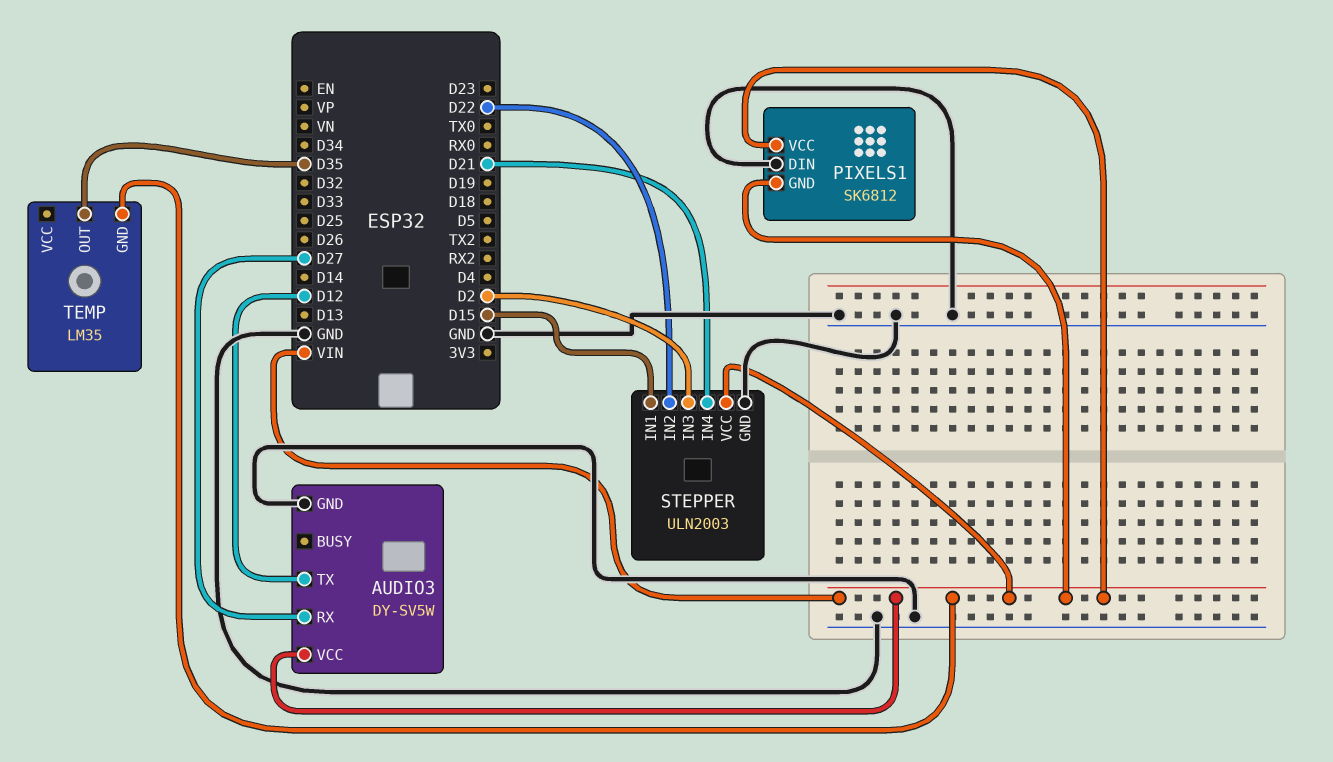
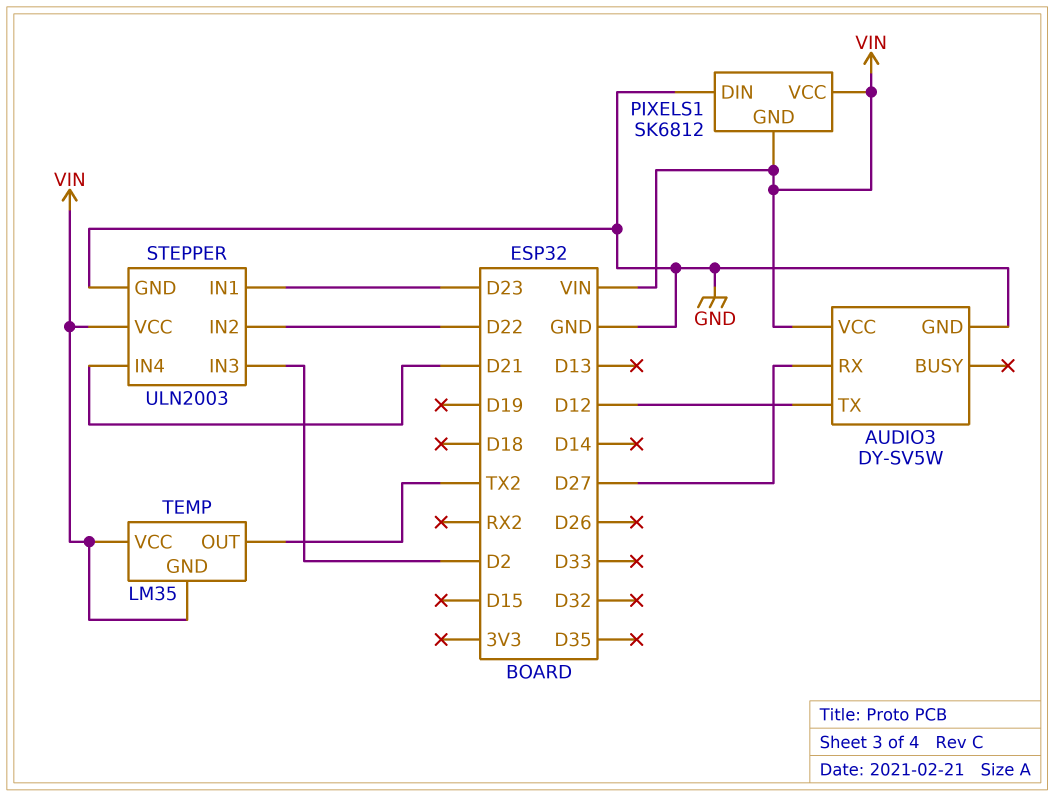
STEPPER pin IN1: D15 -> D23
TEMP pin OUT: D35 -> TX2
TEMP pin VCC: none -> VIN

